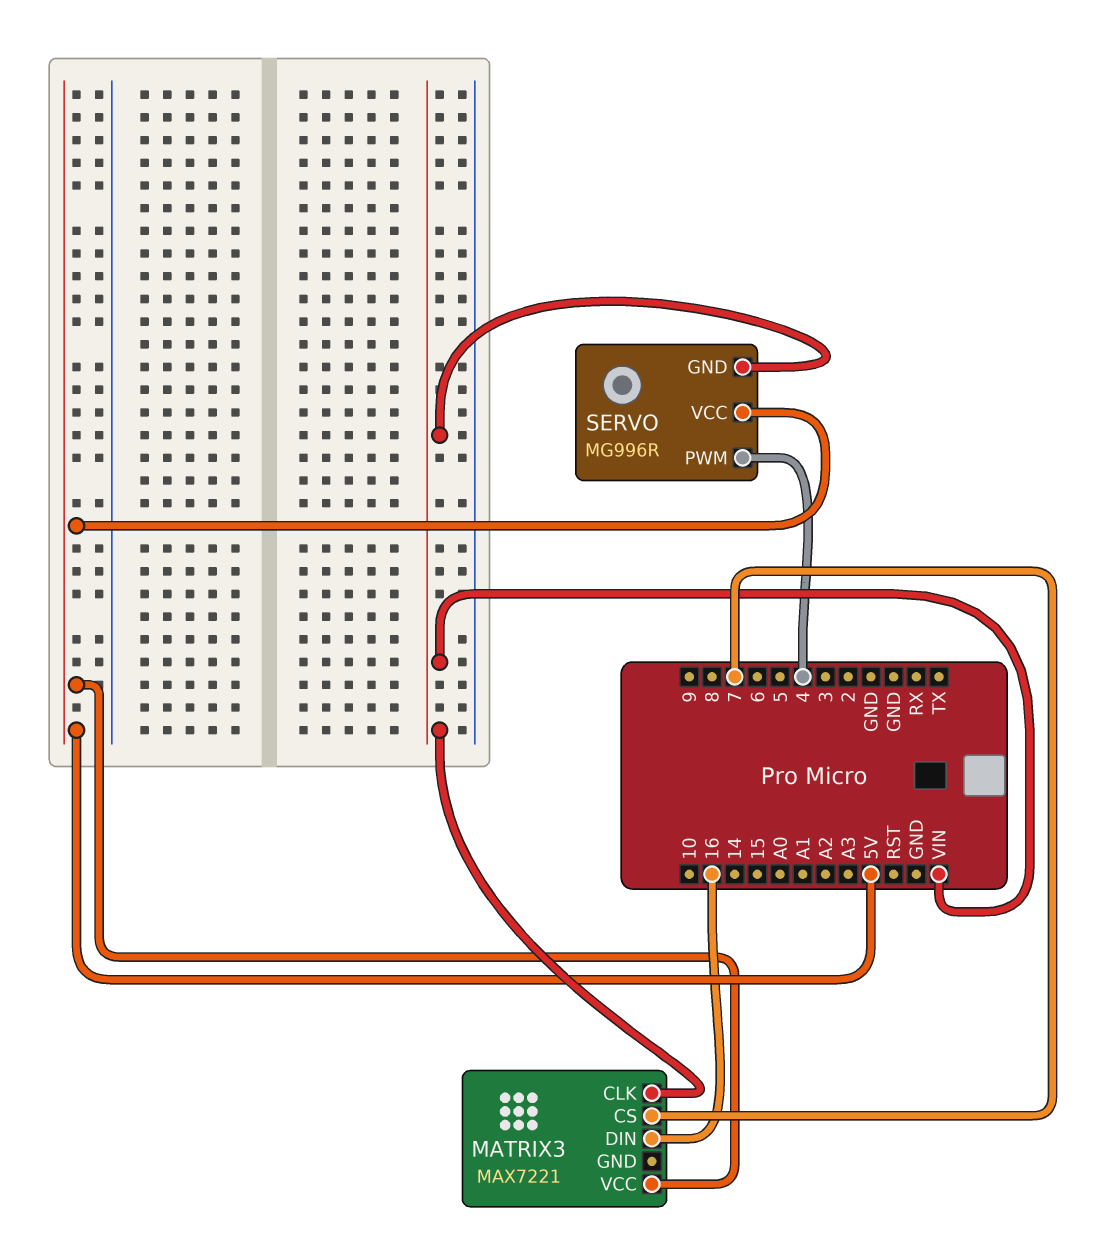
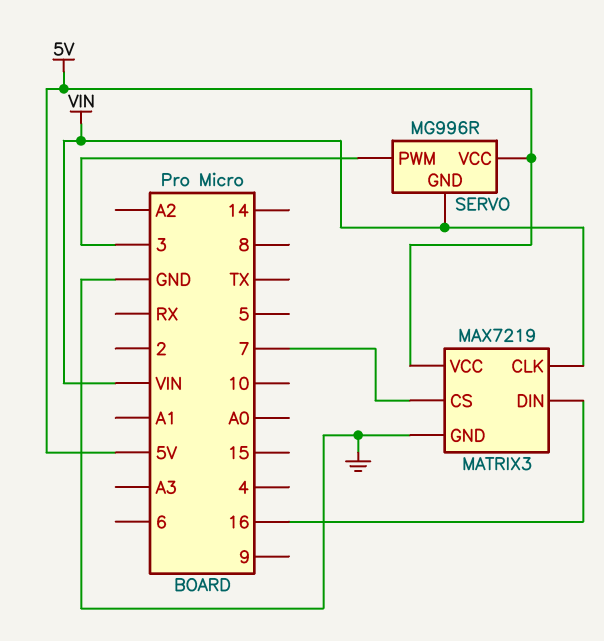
MATRIX3: MAX7221 -> MAX7219
MATRIX3 pin GND: none -> GND
SERVO pin PWM: 4 -> 3

